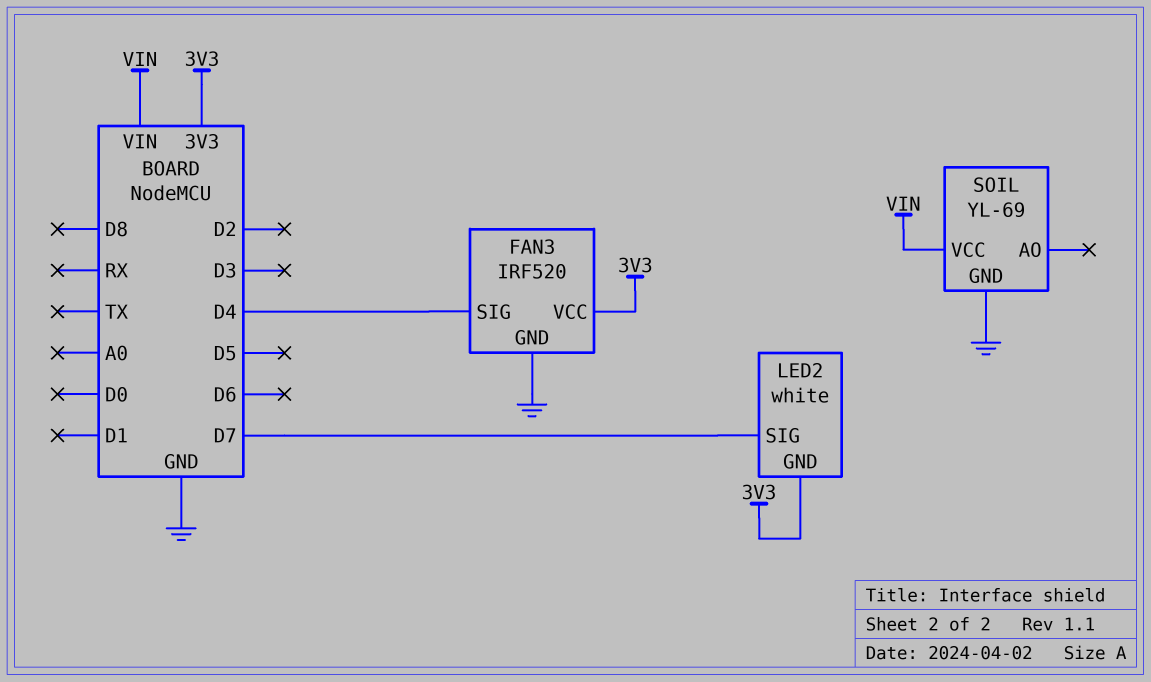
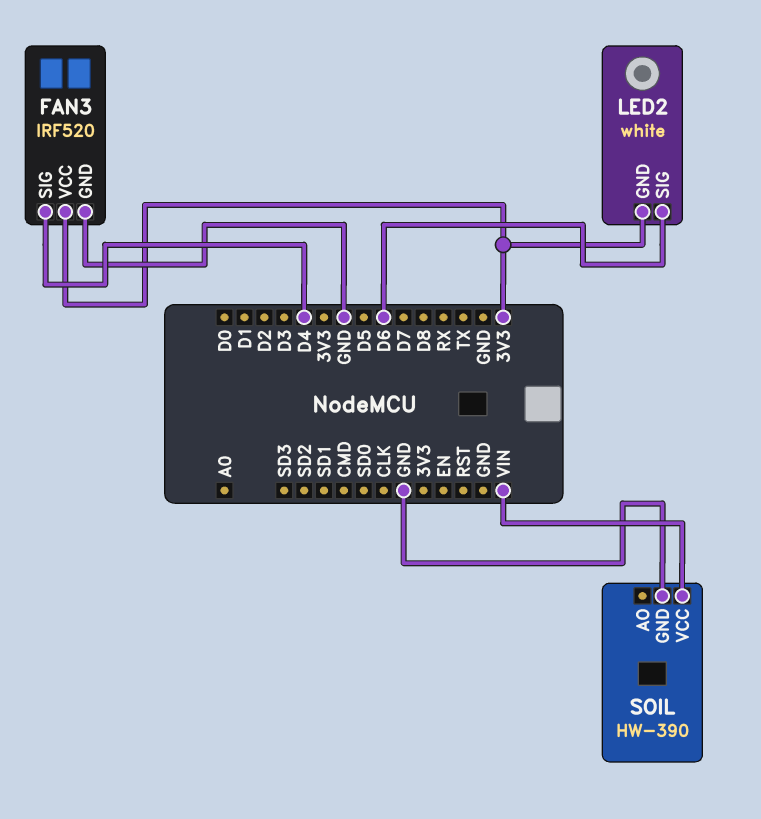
LED2 pin SIG: D7 -> D6
SOIL: YL-69 -> HW-390

